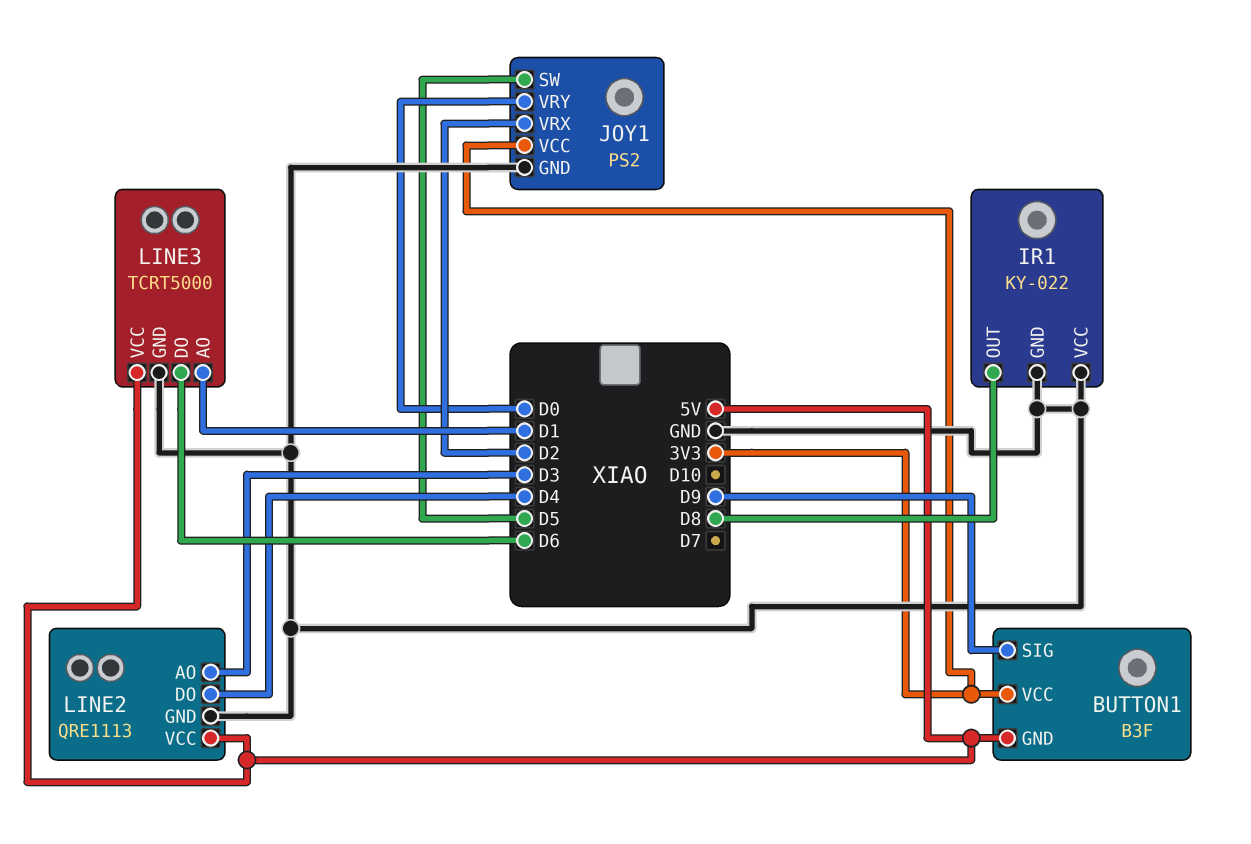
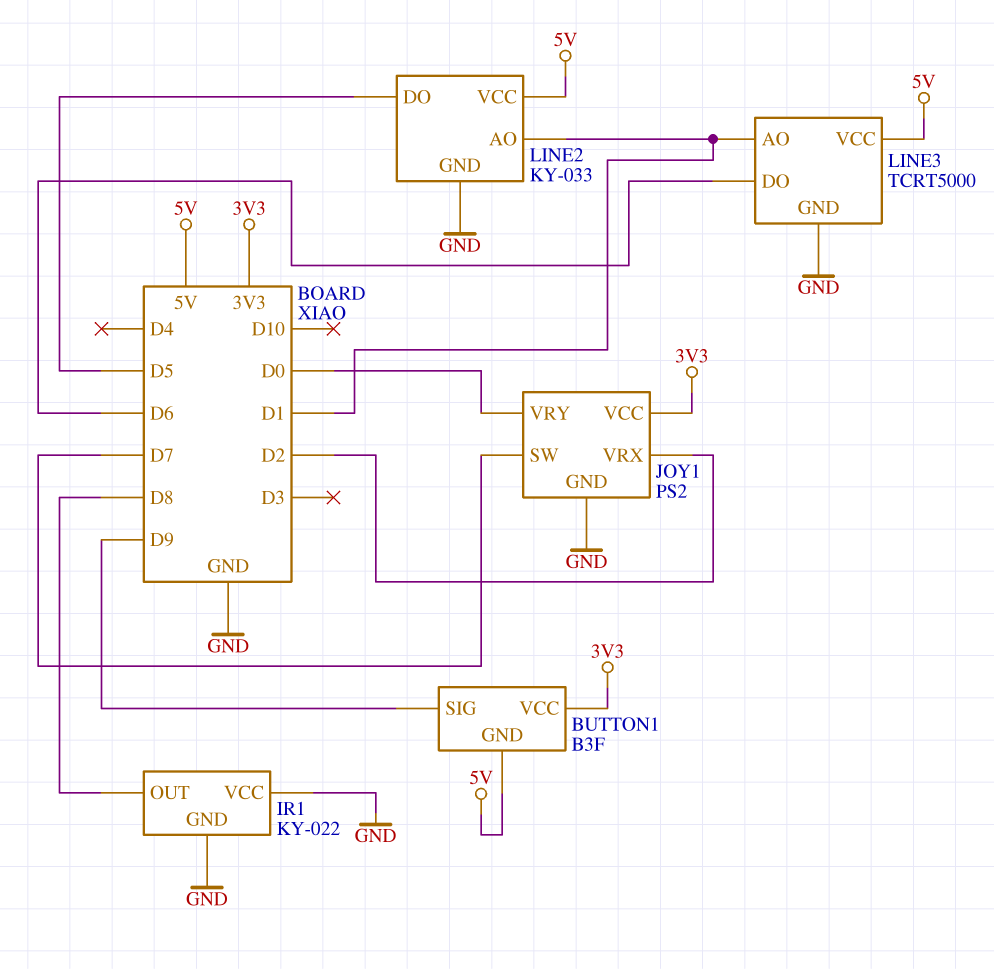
JOY1 pin SW: D5 -> D7
LINE2: QRE1113 -> KY-033
LINE2 pin AO: D3 -> D1
LINE2 pin DO: D4 -> D5

